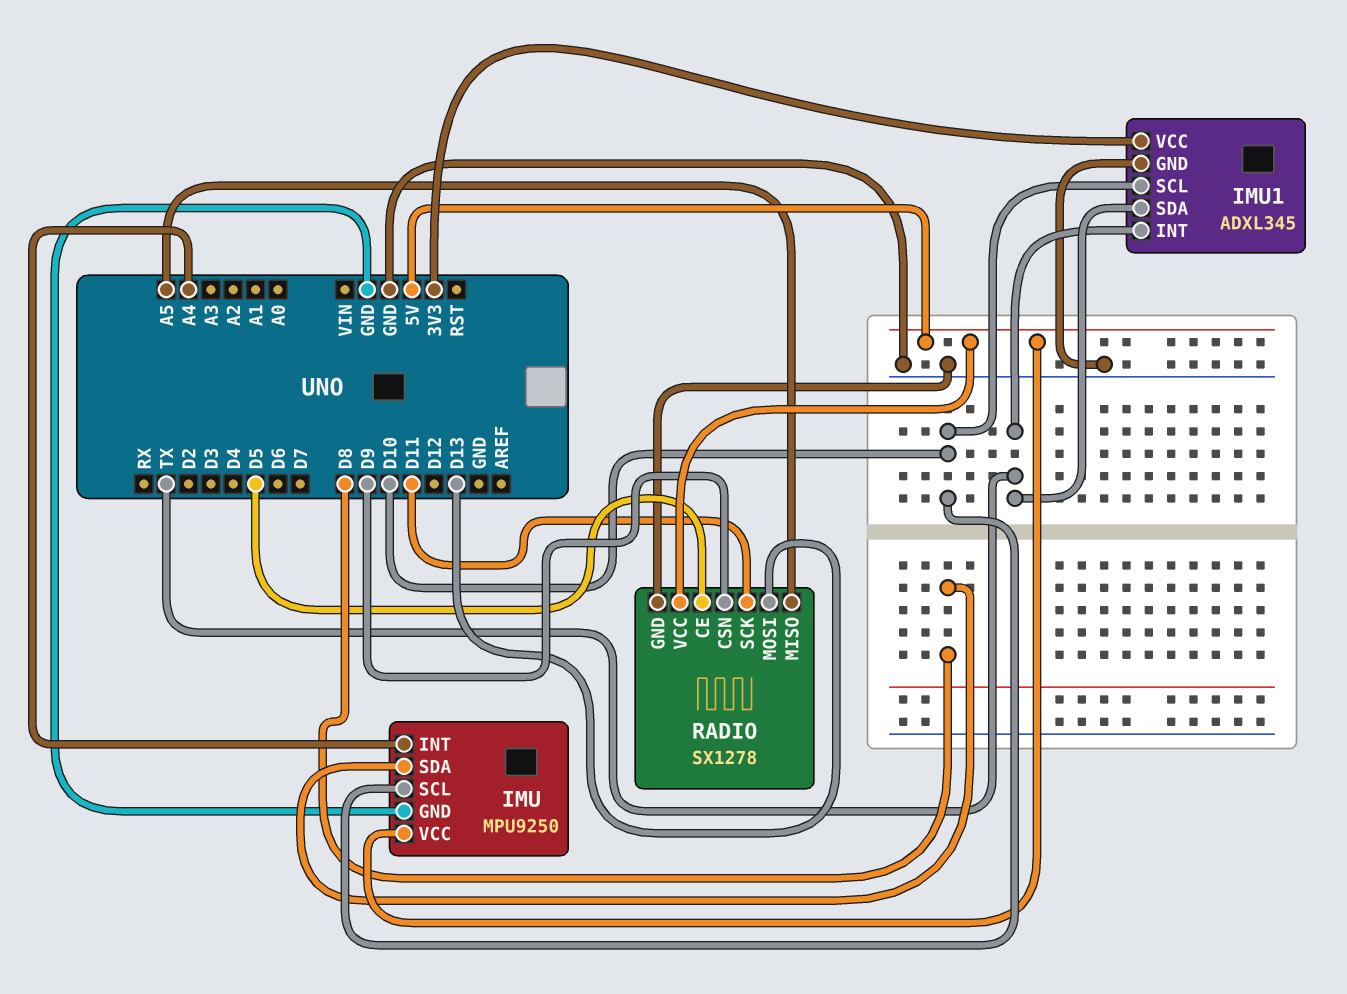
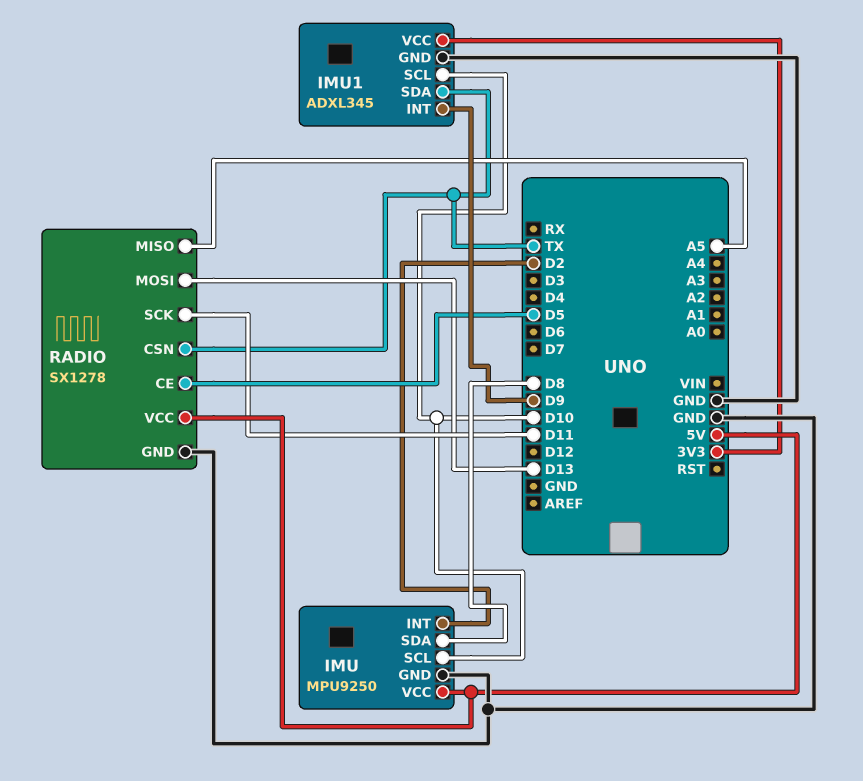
IMU pin INT: A4 -> D2
IMU1 pin INT: TX -> D9
RADIO pin CSN: D9 -> TX

